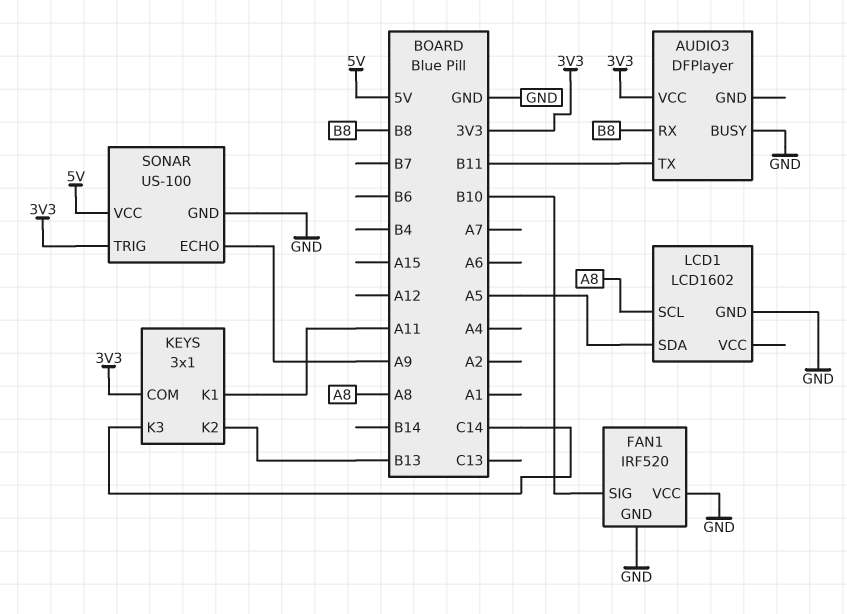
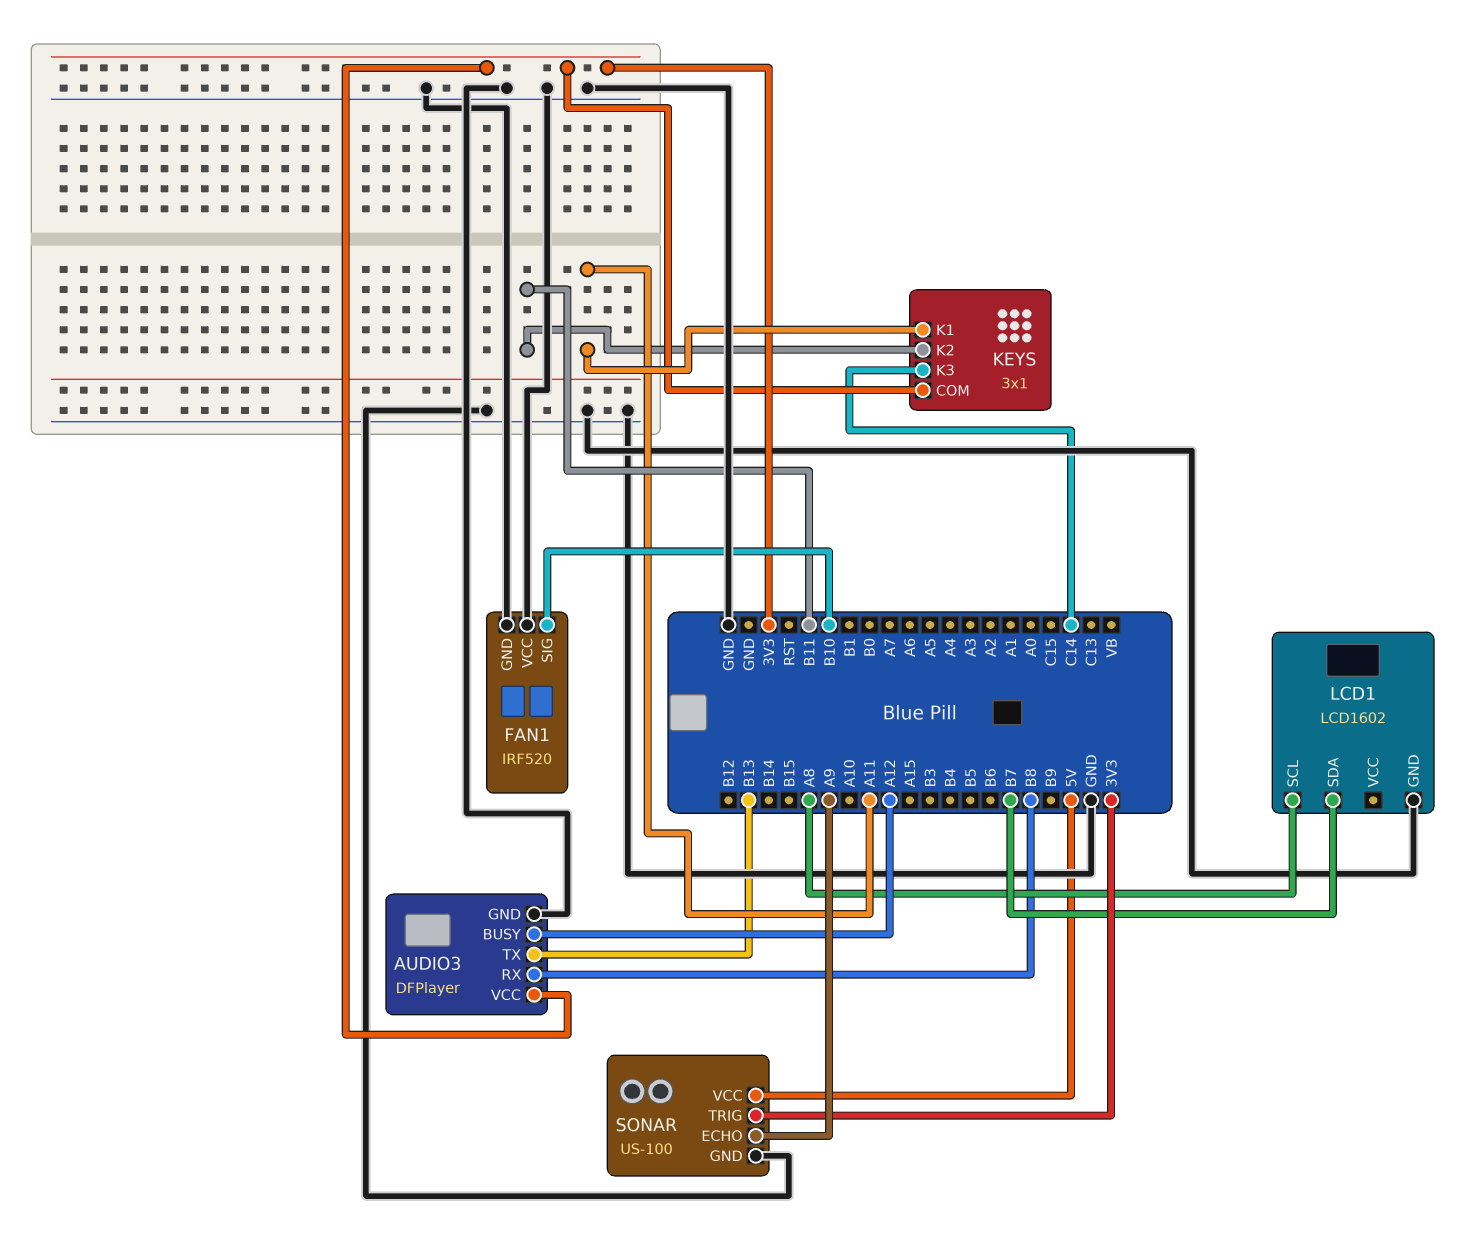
AUDIO3 pin BUSY: GND -> A12
AUDIO3 pin GND: none -> GND
AUDIO3 pin TX: B11 -> B13
KEYS pin K2: B13 -> B11
LCD1 pin SDA: A5 -> B7

